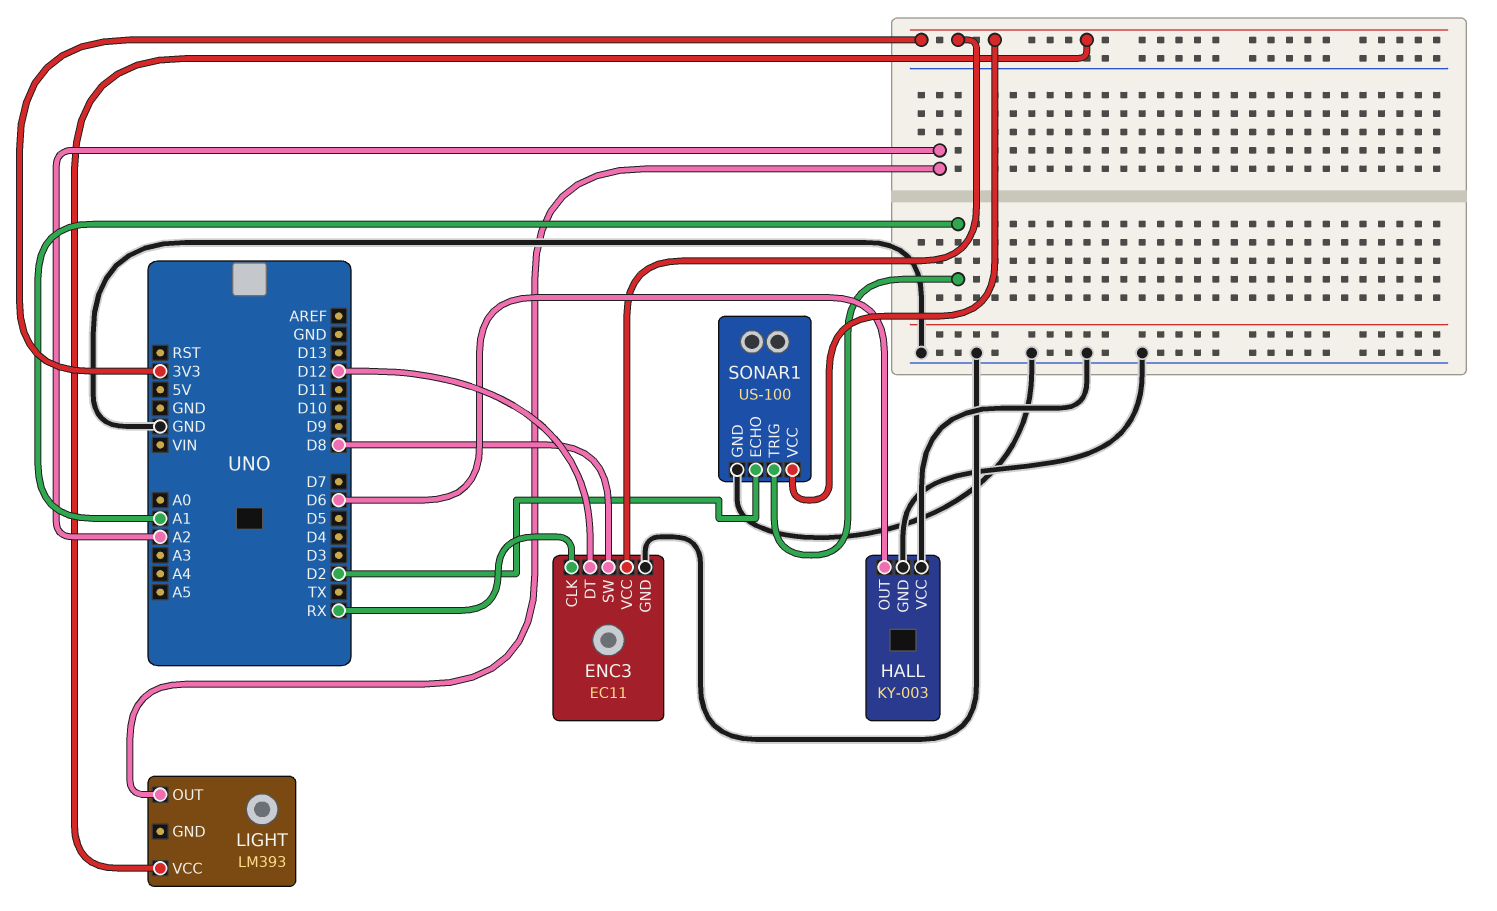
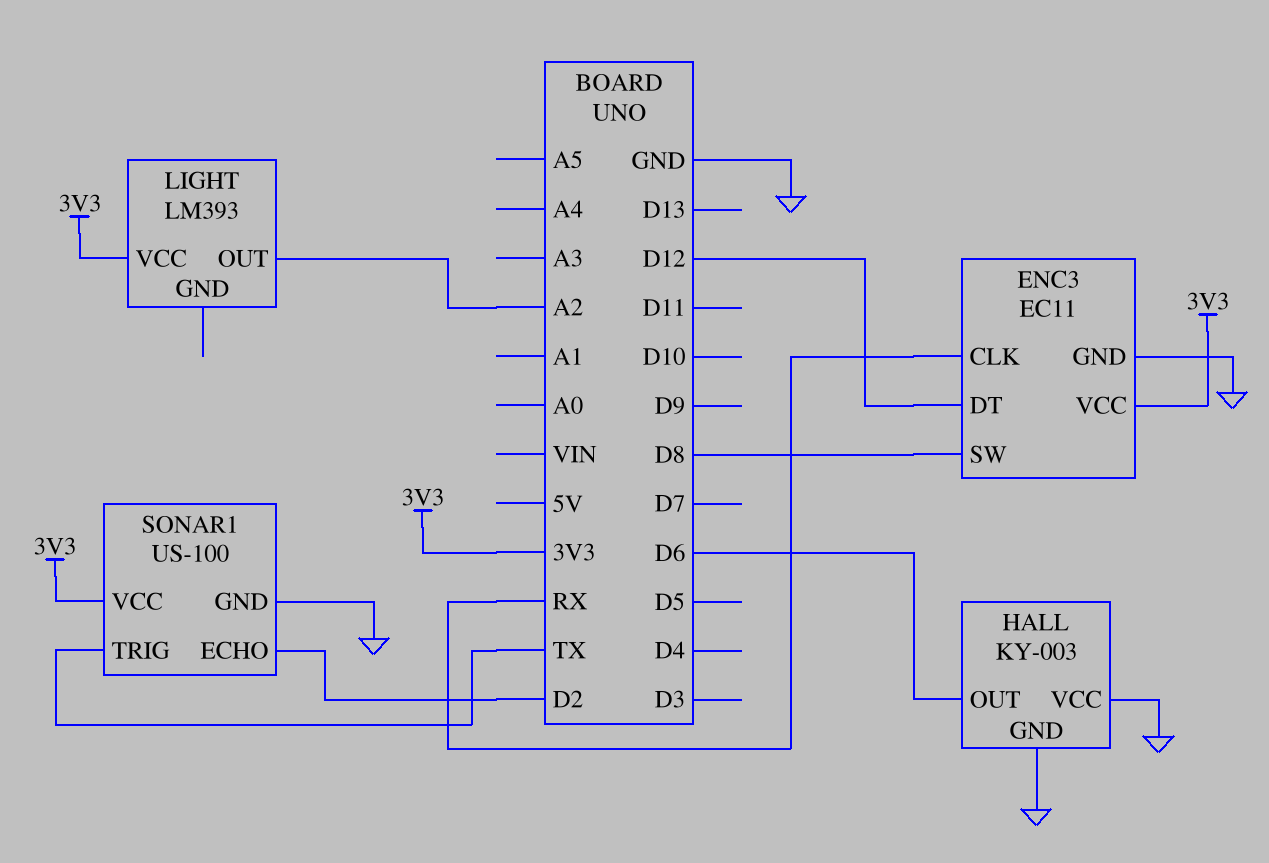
SONAR1 pin TRIG: A1 -> TX

